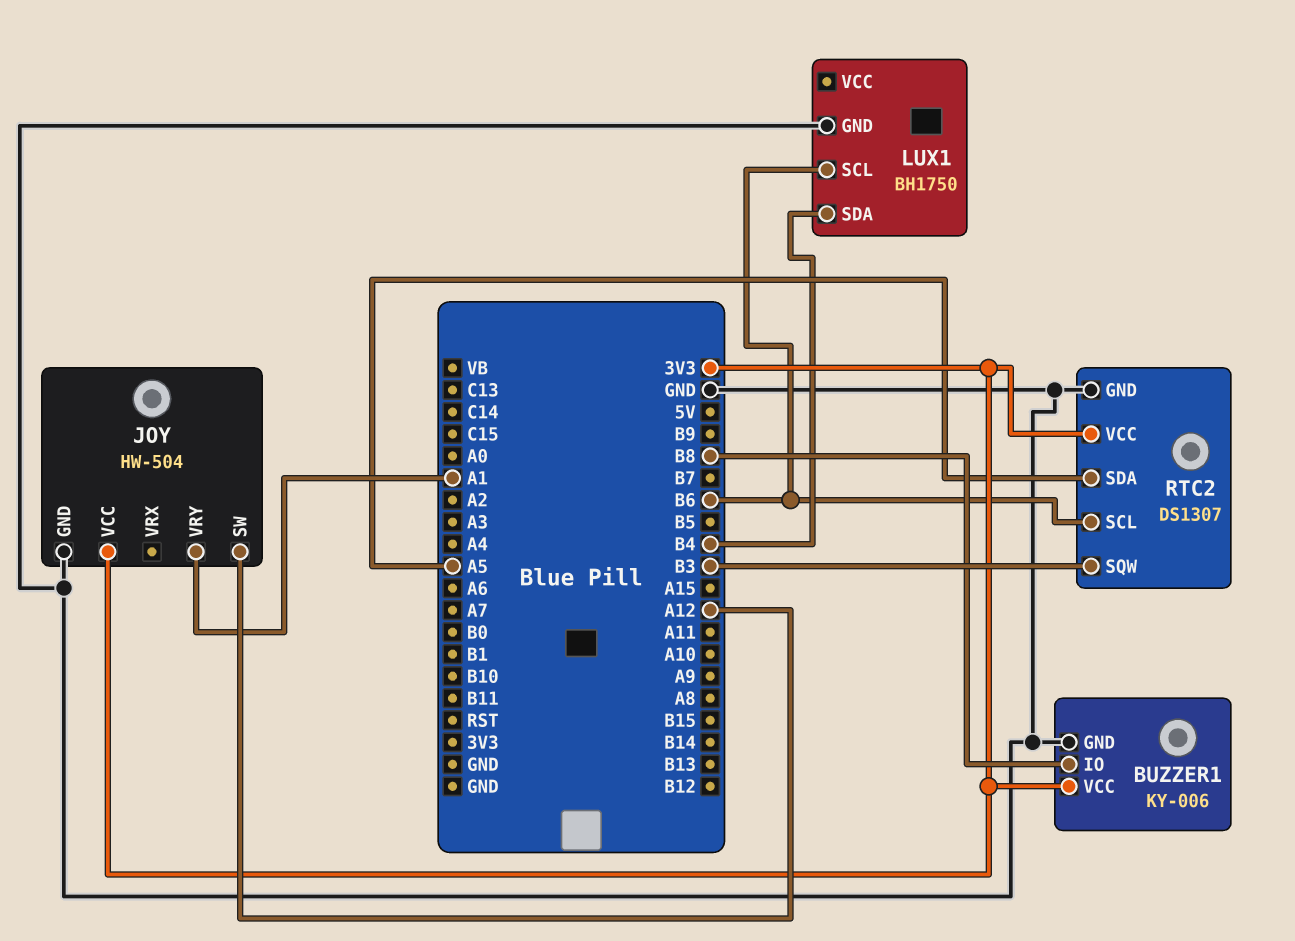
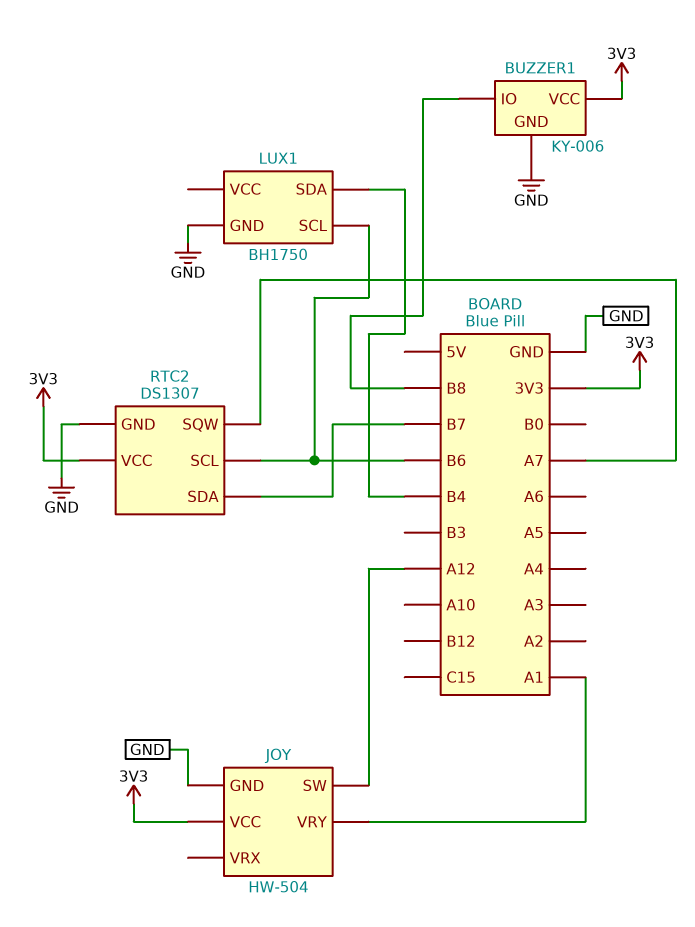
RTC2 pin SDA: A5 -> B7
RTC2 pin SQW: B3 -> A7

